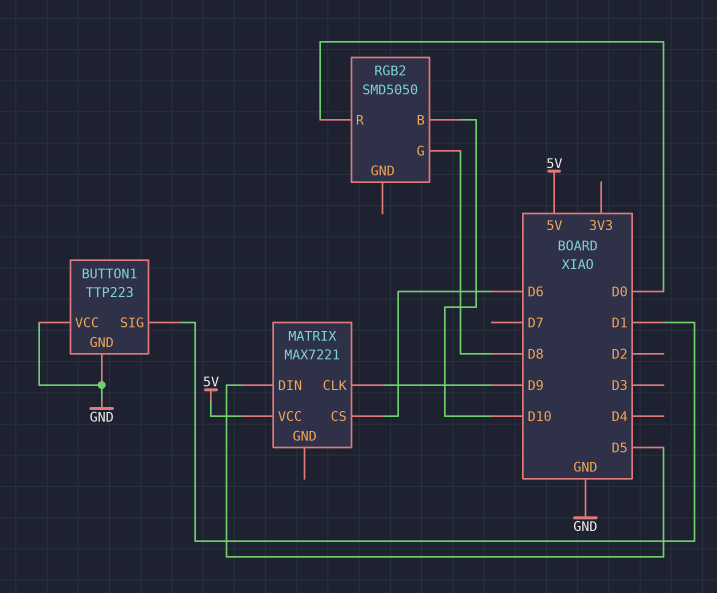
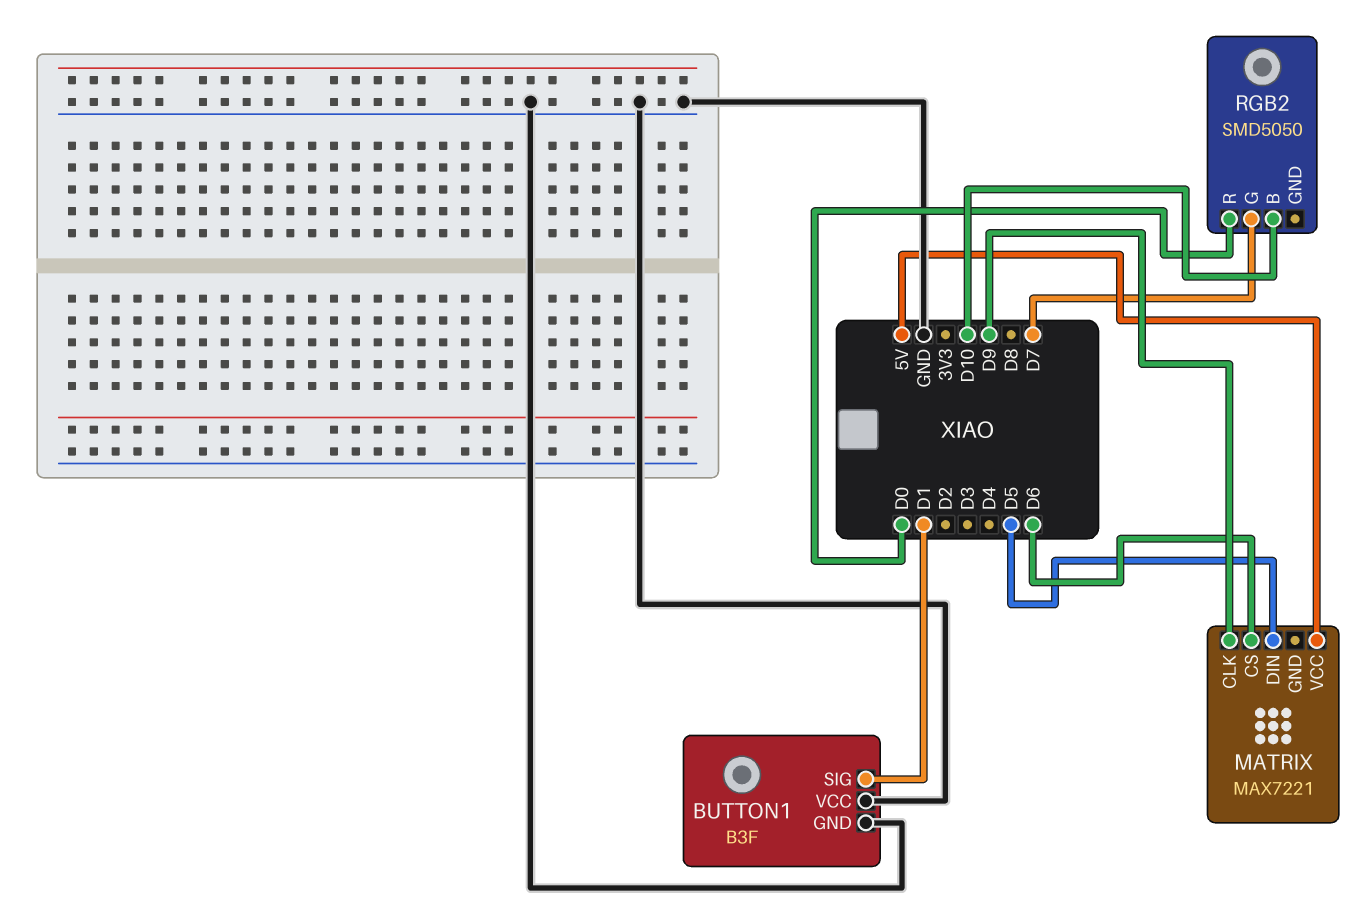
BUTTON1: TTP223 -> B3F
RGB2 pin G: D8 -> D7

